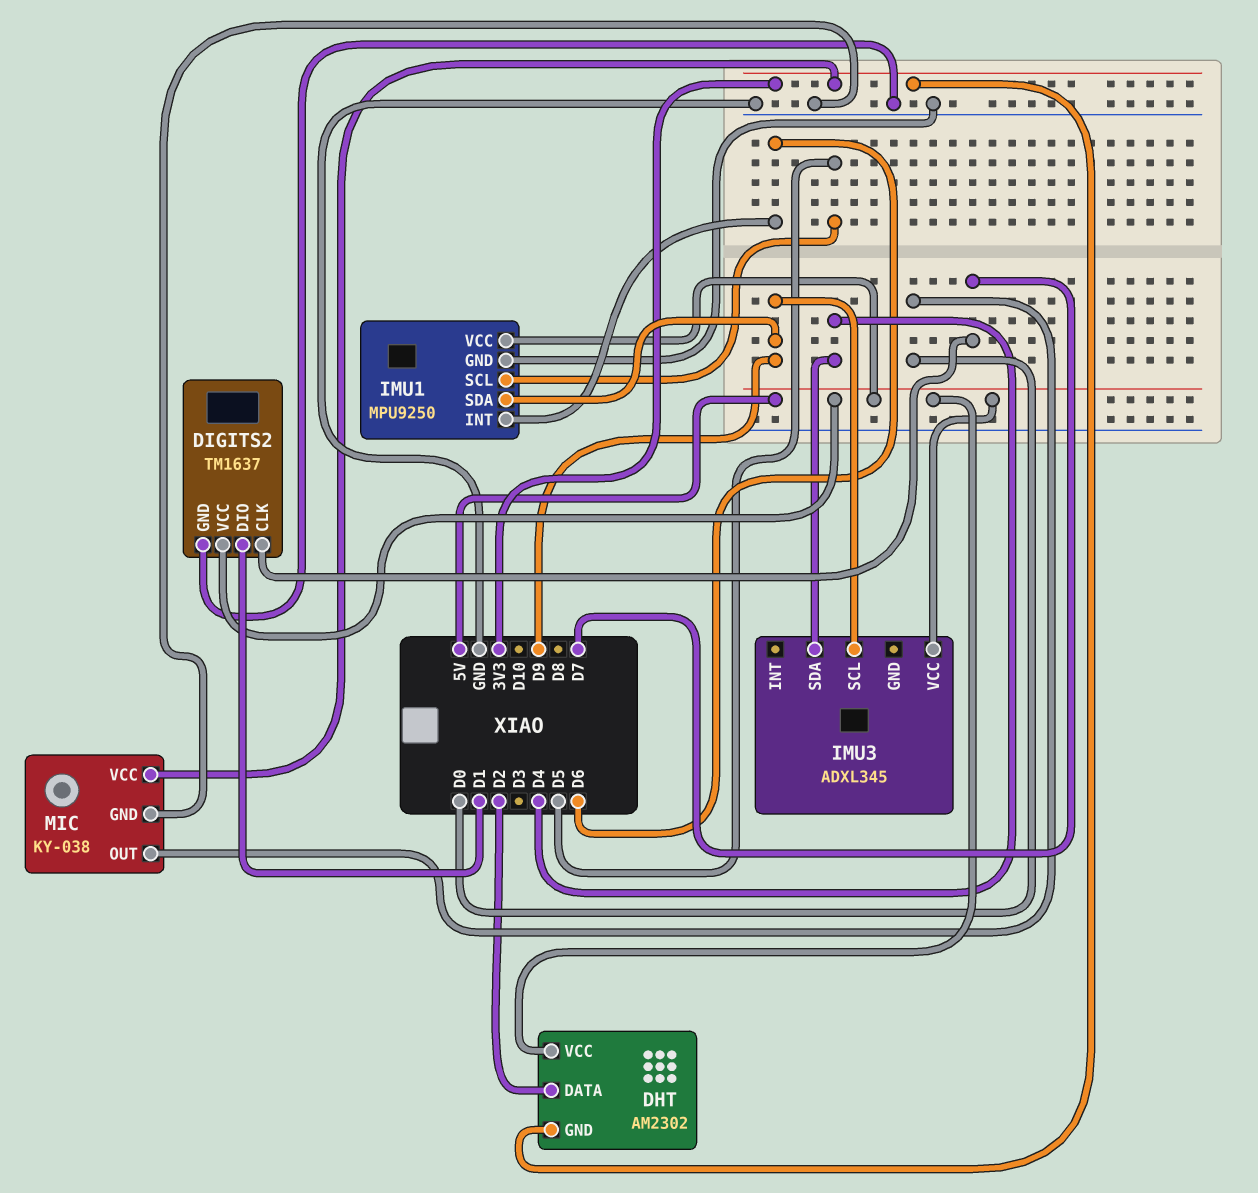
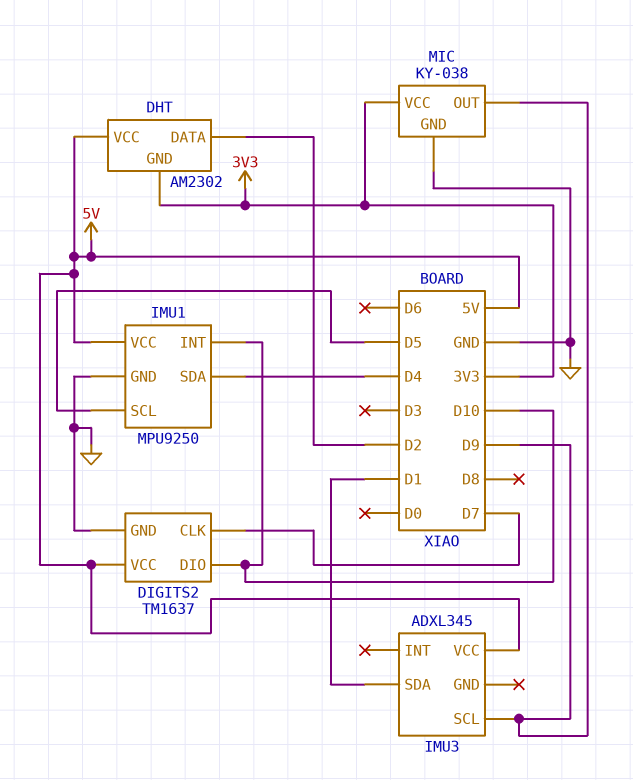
DIGITS2 pin DIO: D1 -> D10
IMU1 pin INT: D6 -> D10
IMU1 pin SDA: D9 -> D4
IMU3 pin SDA: D4 -> D1
MIC pin OUT: D0 -> D9

